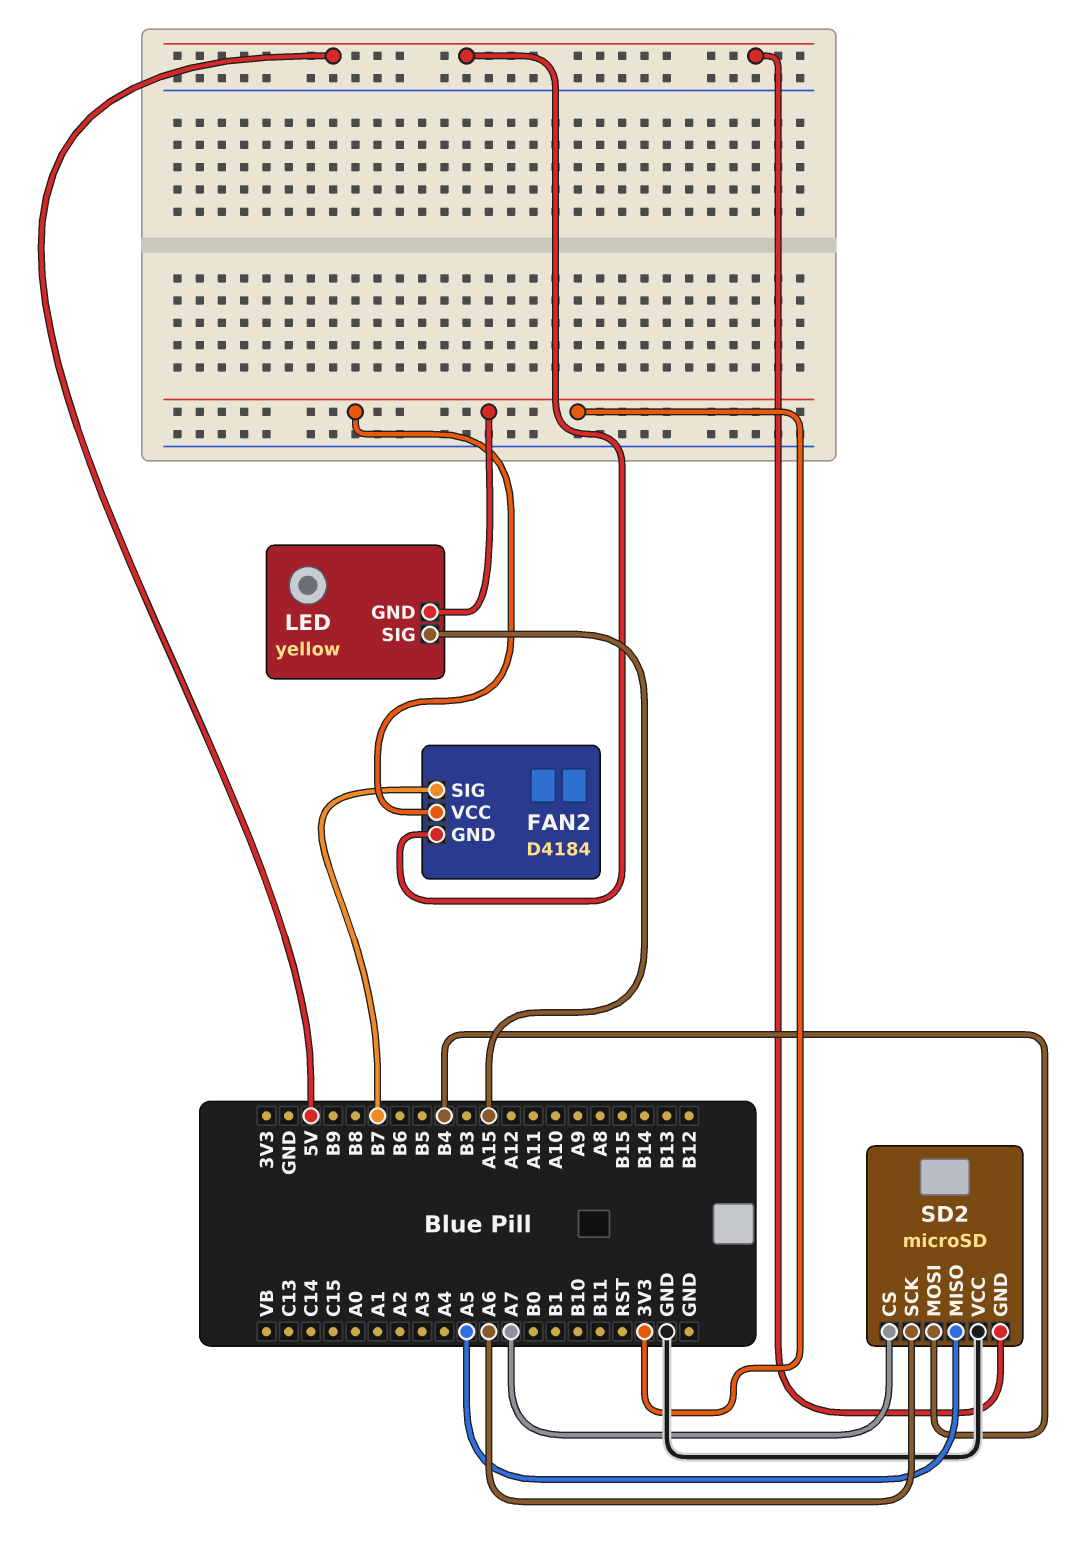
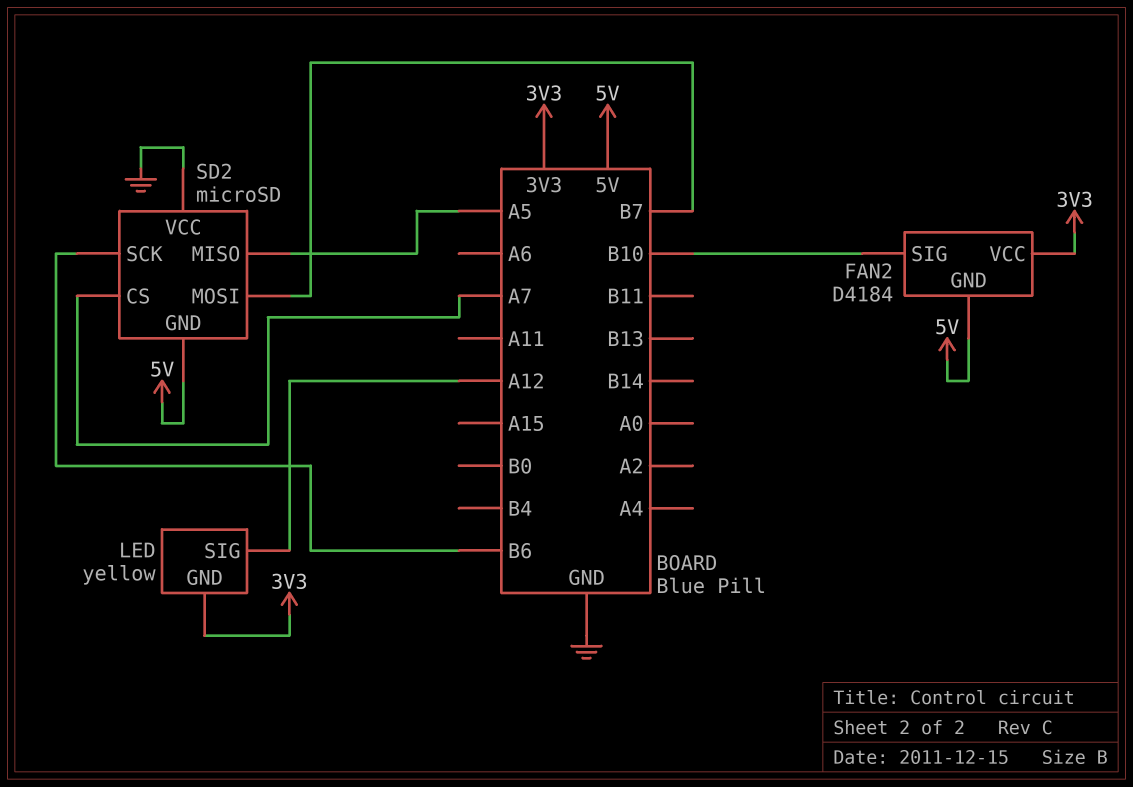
FAN2 pin SIG: B7 -> B10
LED pin SIG: A15 -> A12
SD2 pin MOSI: B4 -> B7
SD2 pin SCK: A6 -> B6

